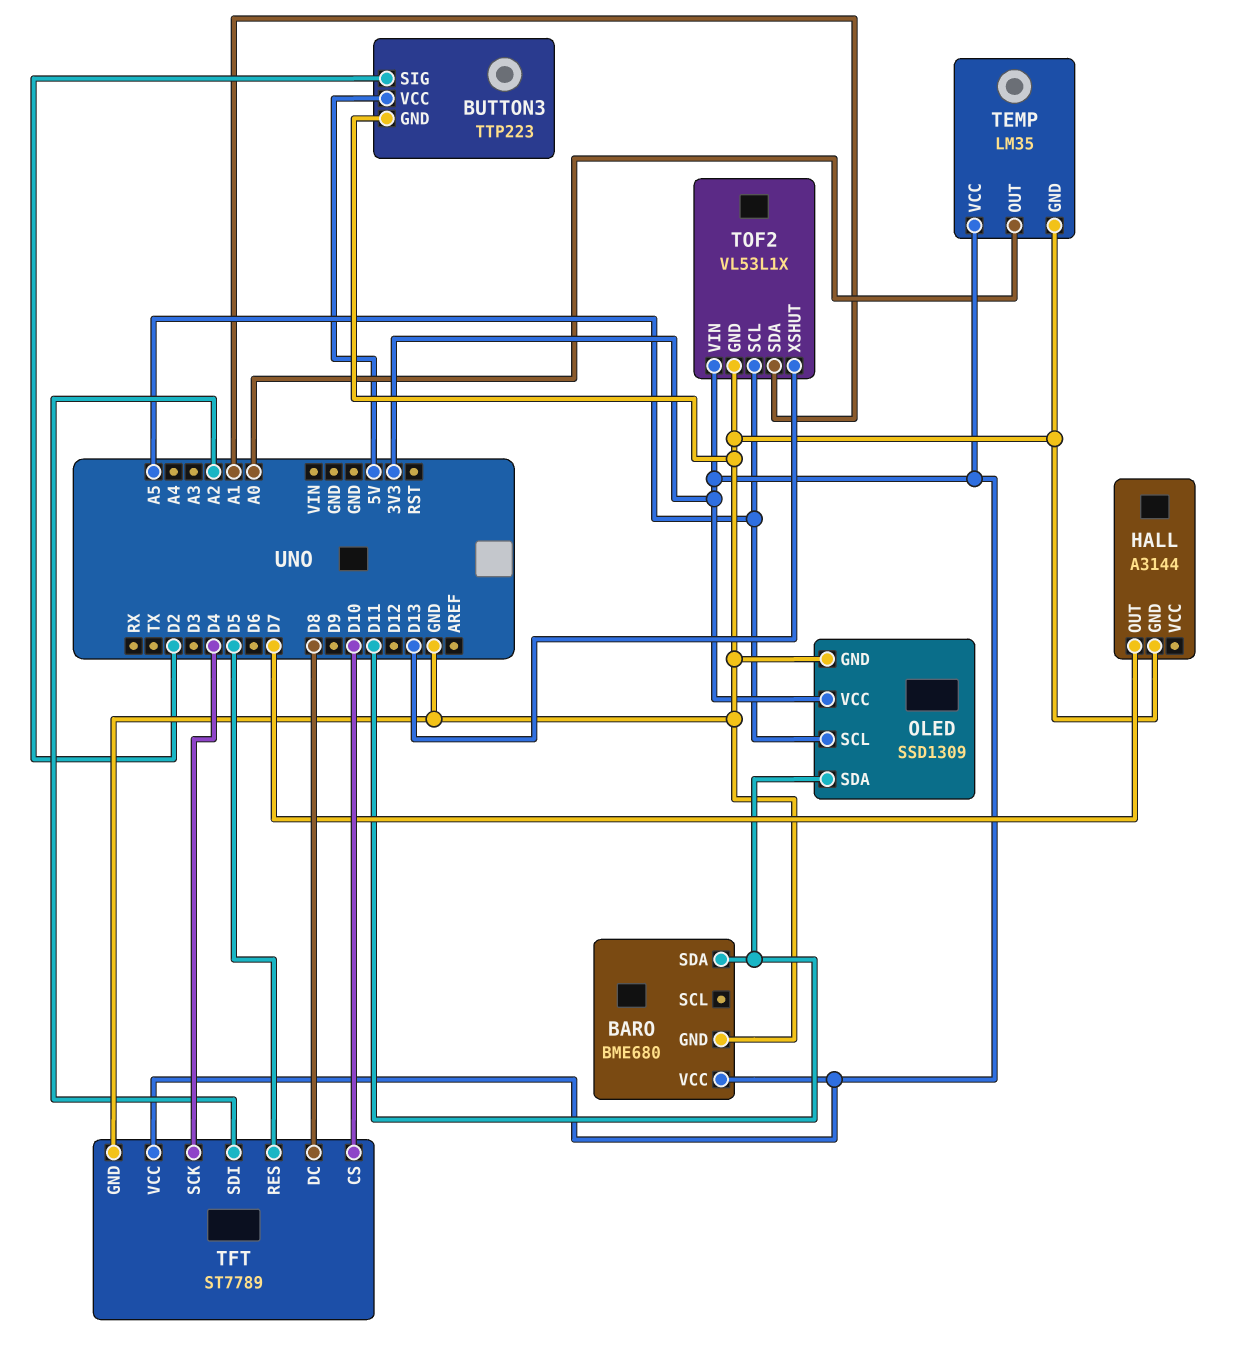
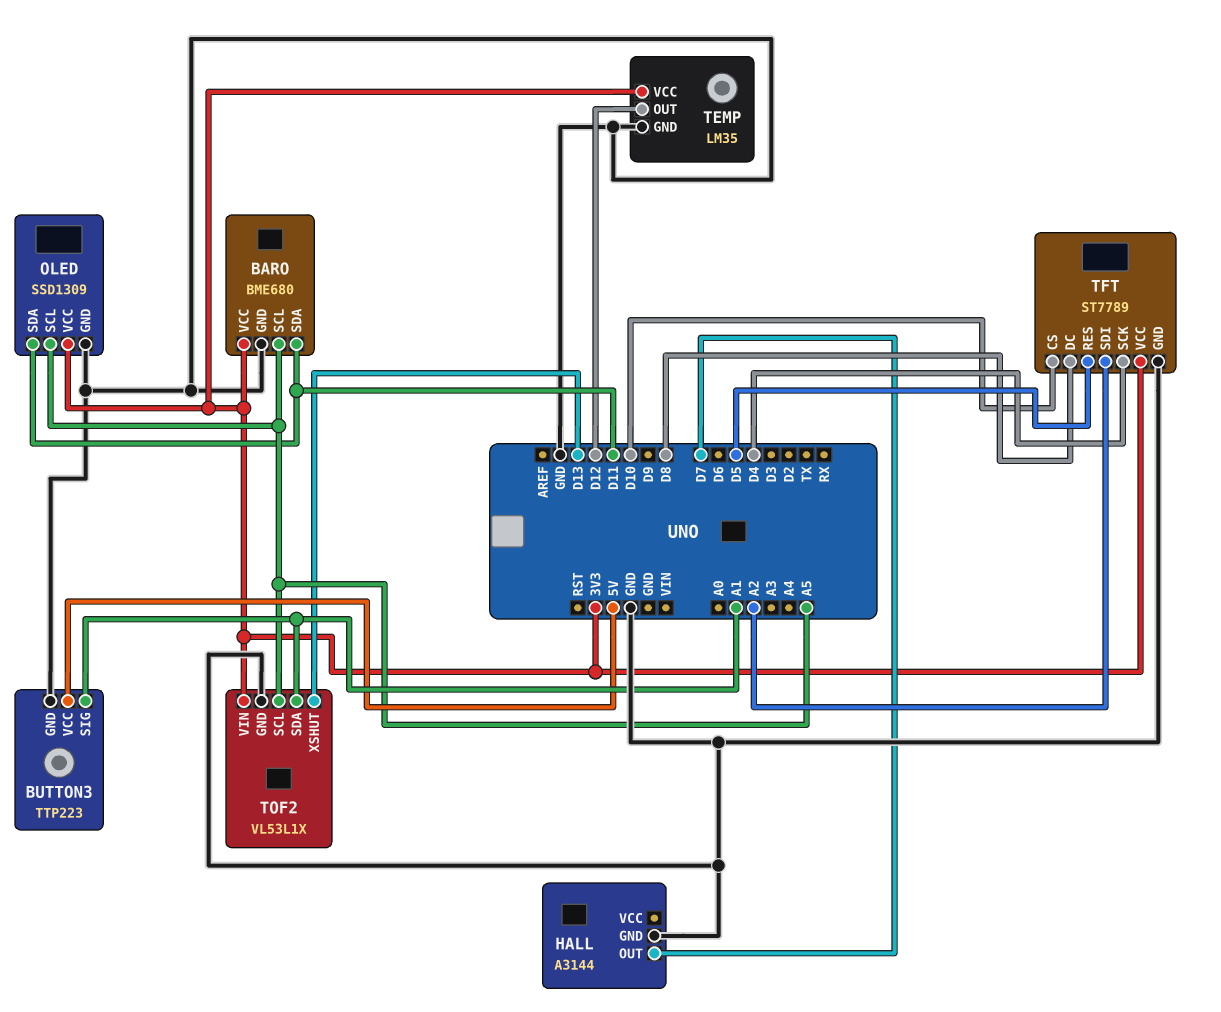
BARO pin SCL: none -> A5
BUTTON3 pin SIG: D2 -> A1
TEMP pin OUT: A0 -> D12

